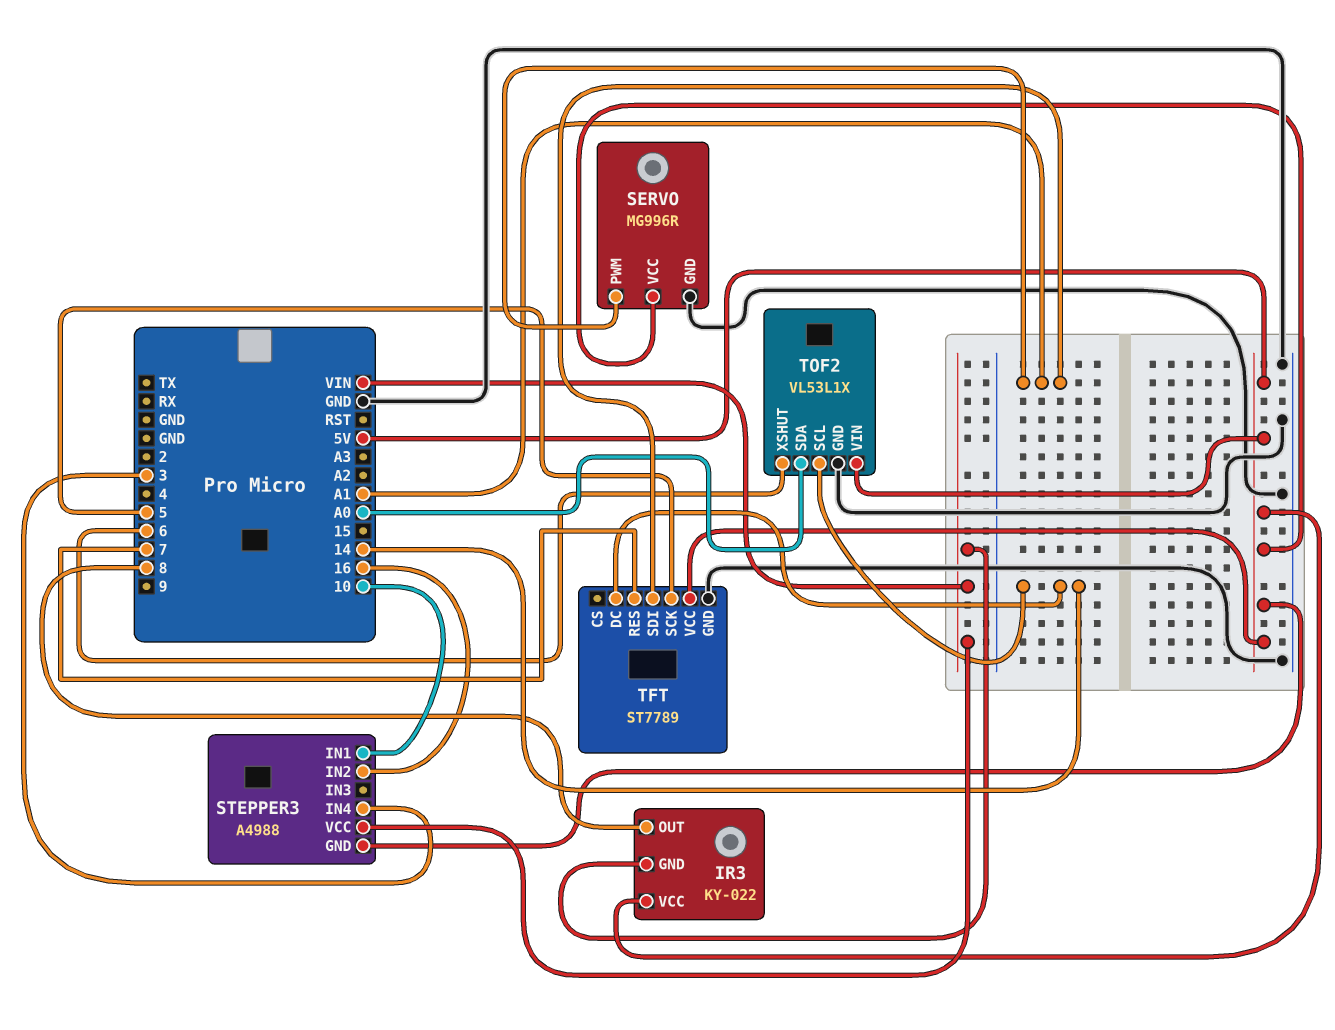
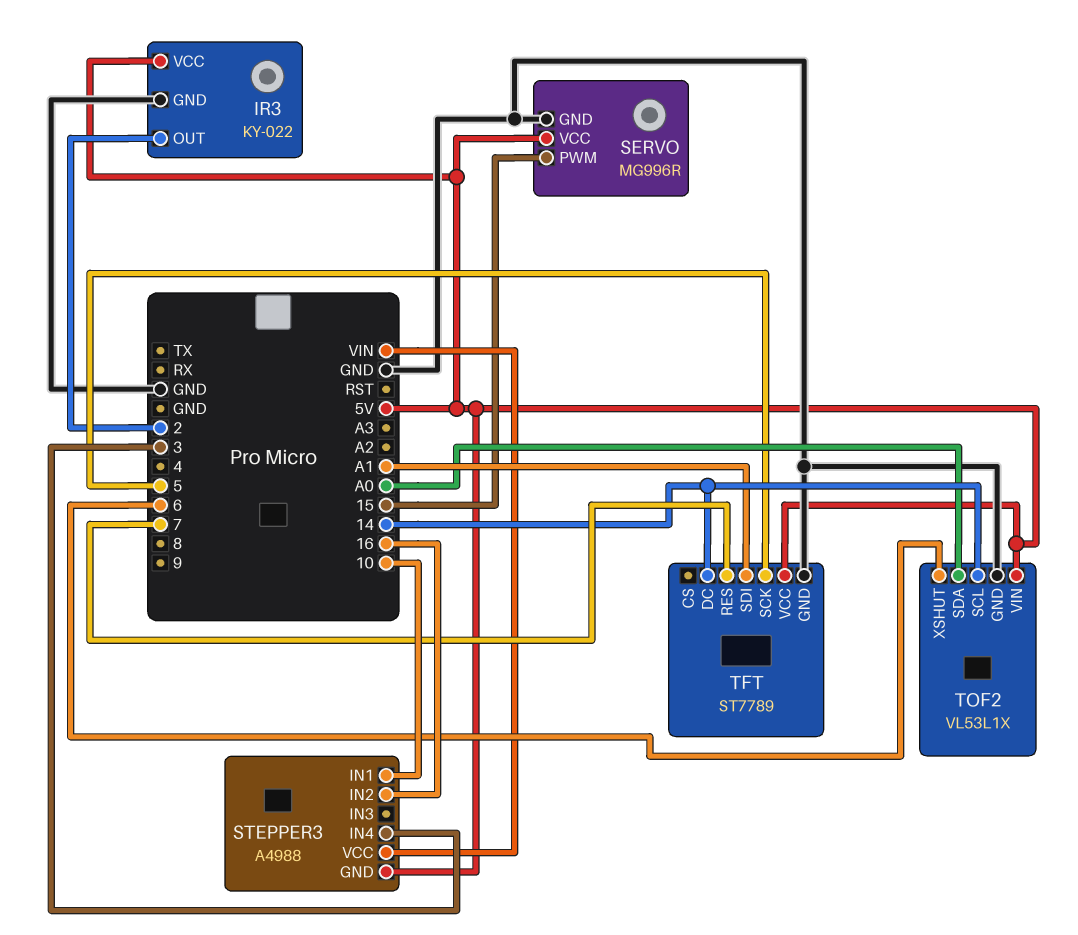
IR3 pin GND: VIN -> GND
IR3 pin OUT: 8 -> 2
SERVO pin PWM: A1 -> 15

